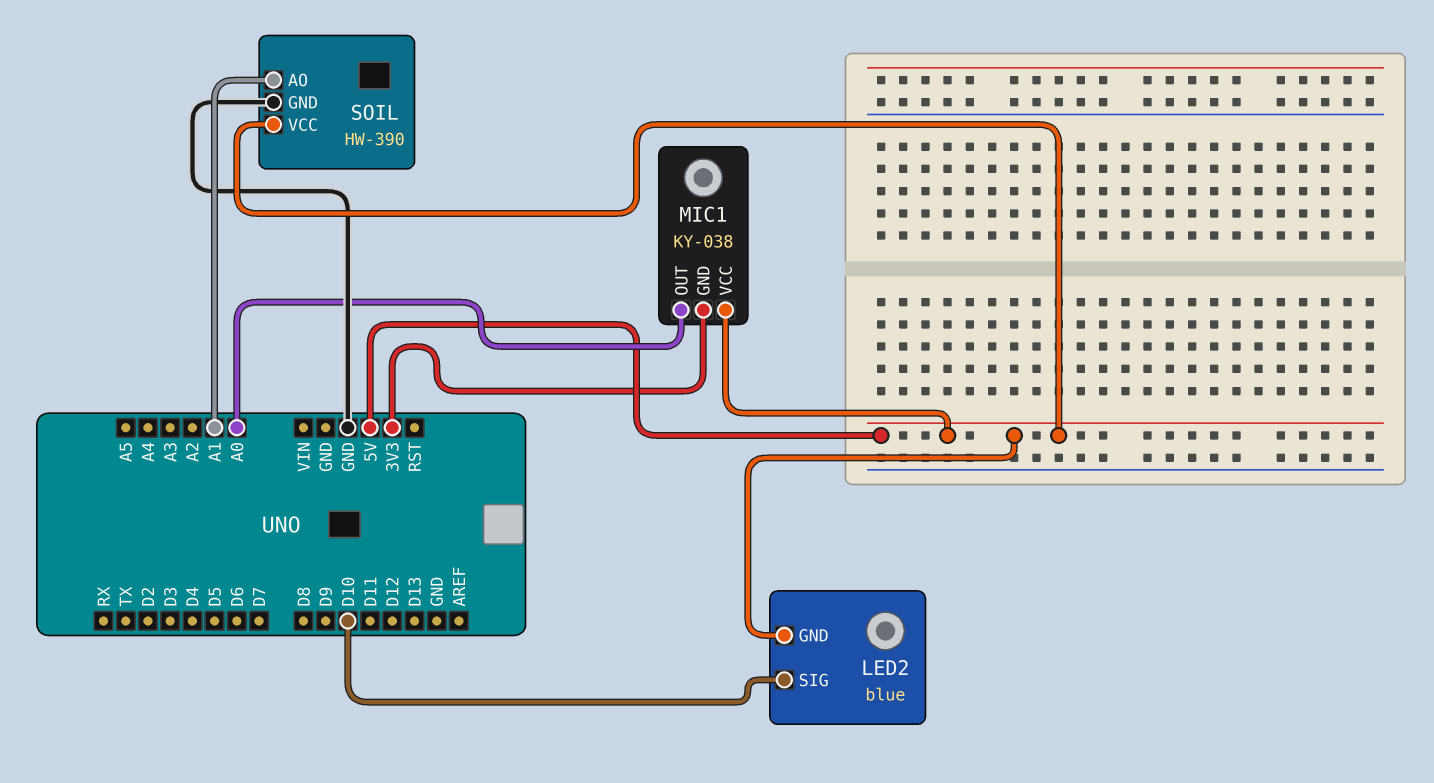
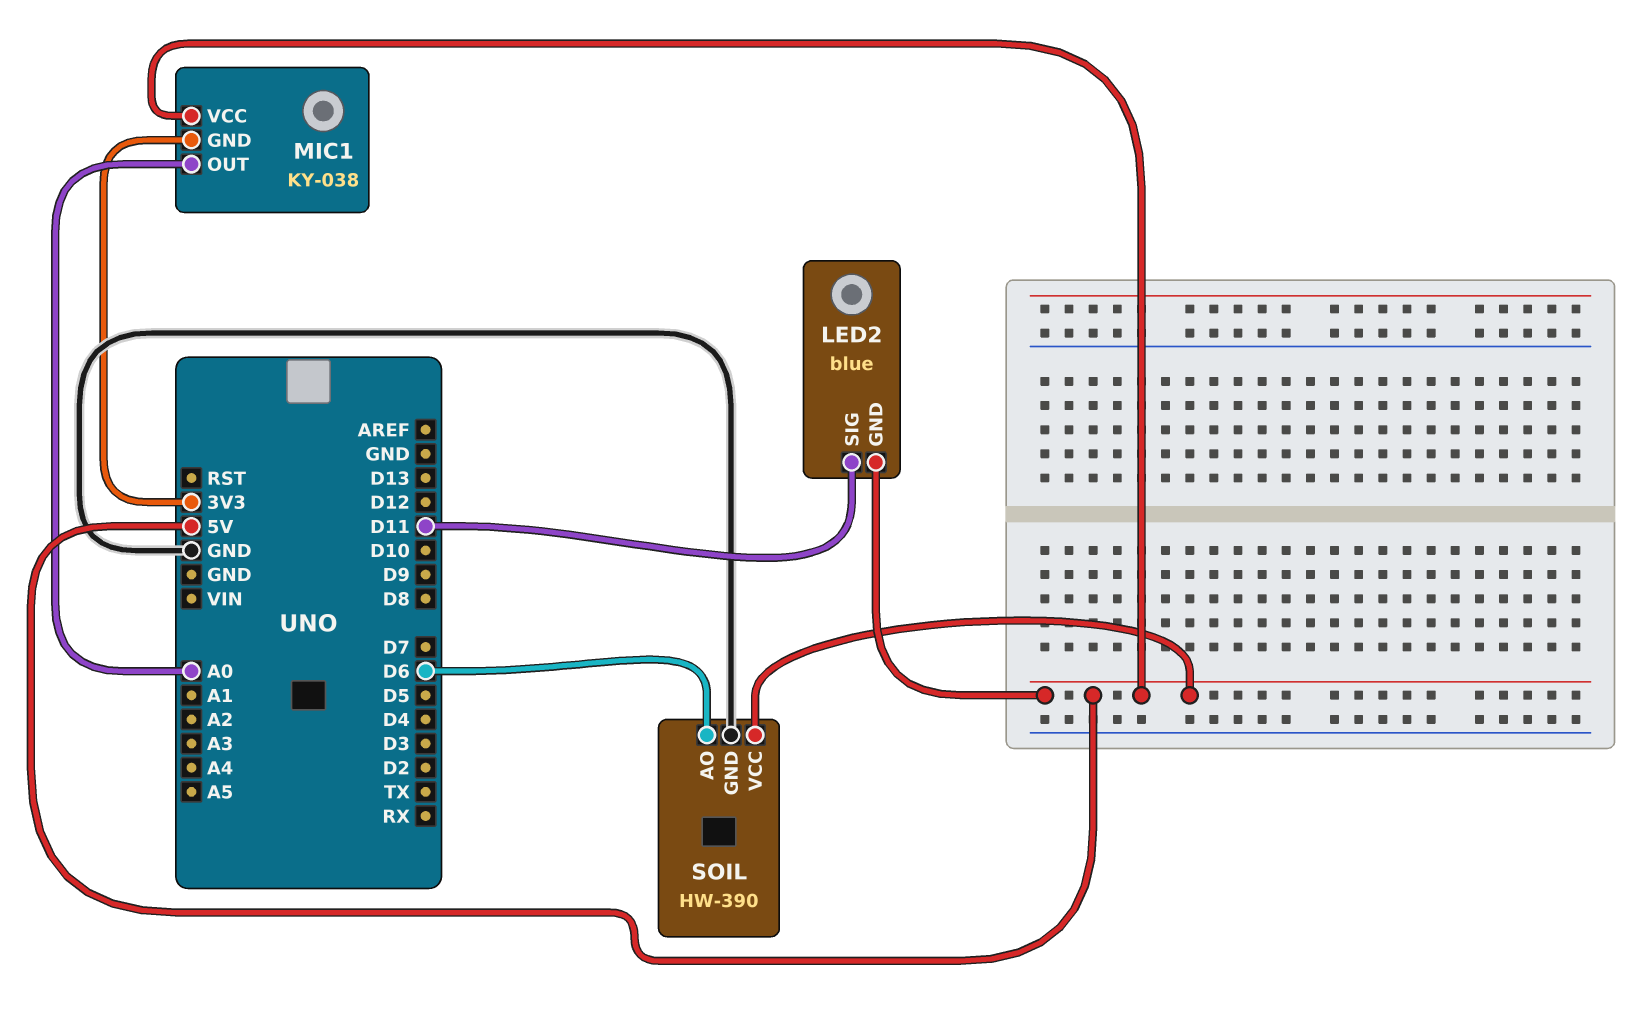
LED2 pin SIG: D10 -> D11
SOIL pin AO: A1 -> D6

